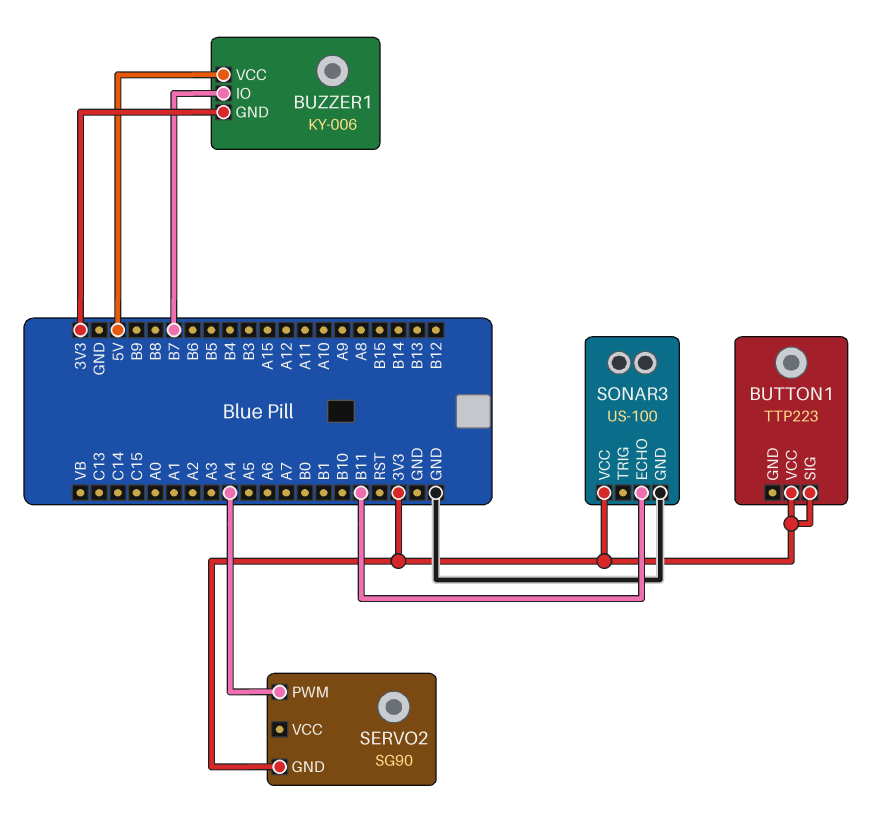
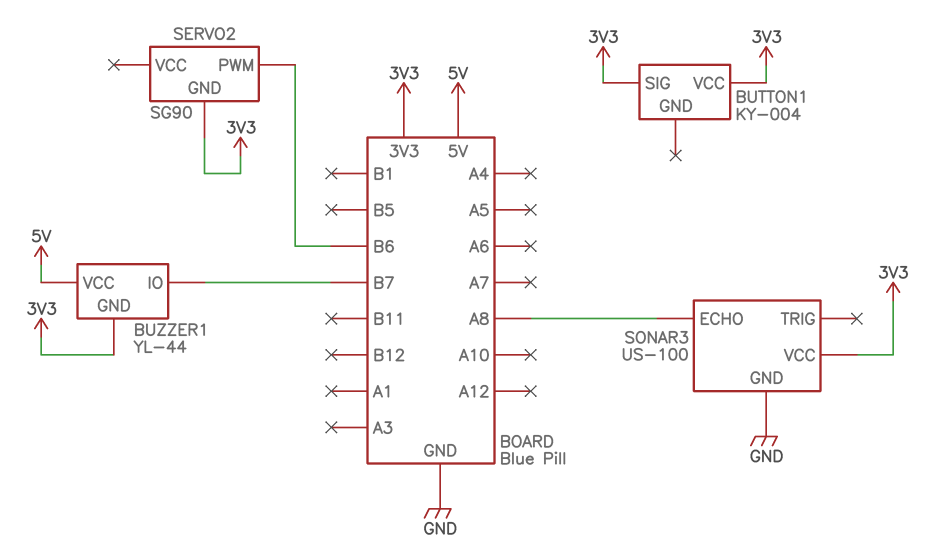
BUTTON1: TTP223 -> KY-004
BUZZER1: KY-006 -> YL-44
SERVO2 pin PWM: A4 -> B6
SONAR3 pin ECHO: B11 -> A8

